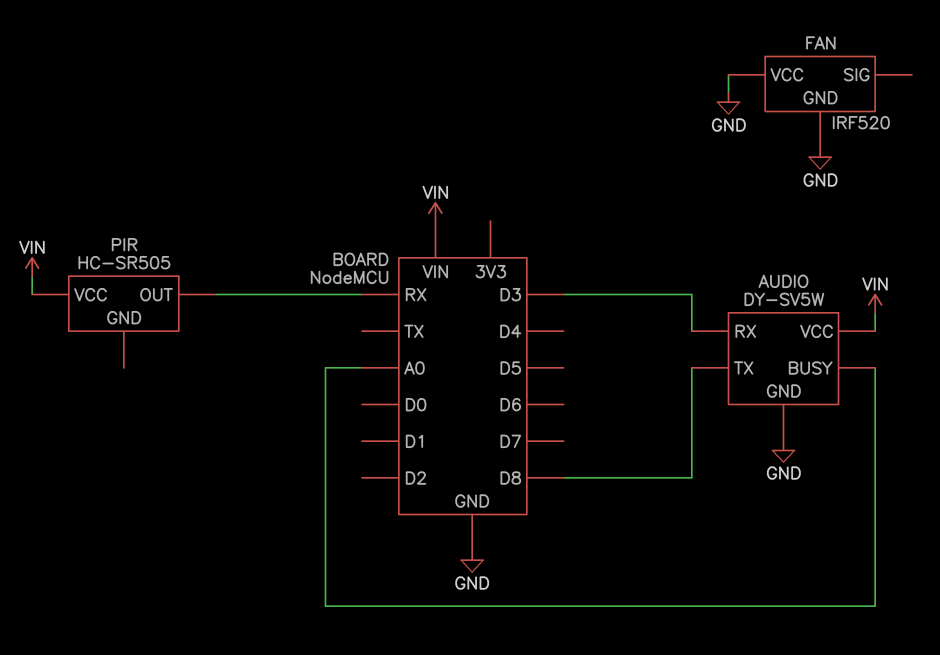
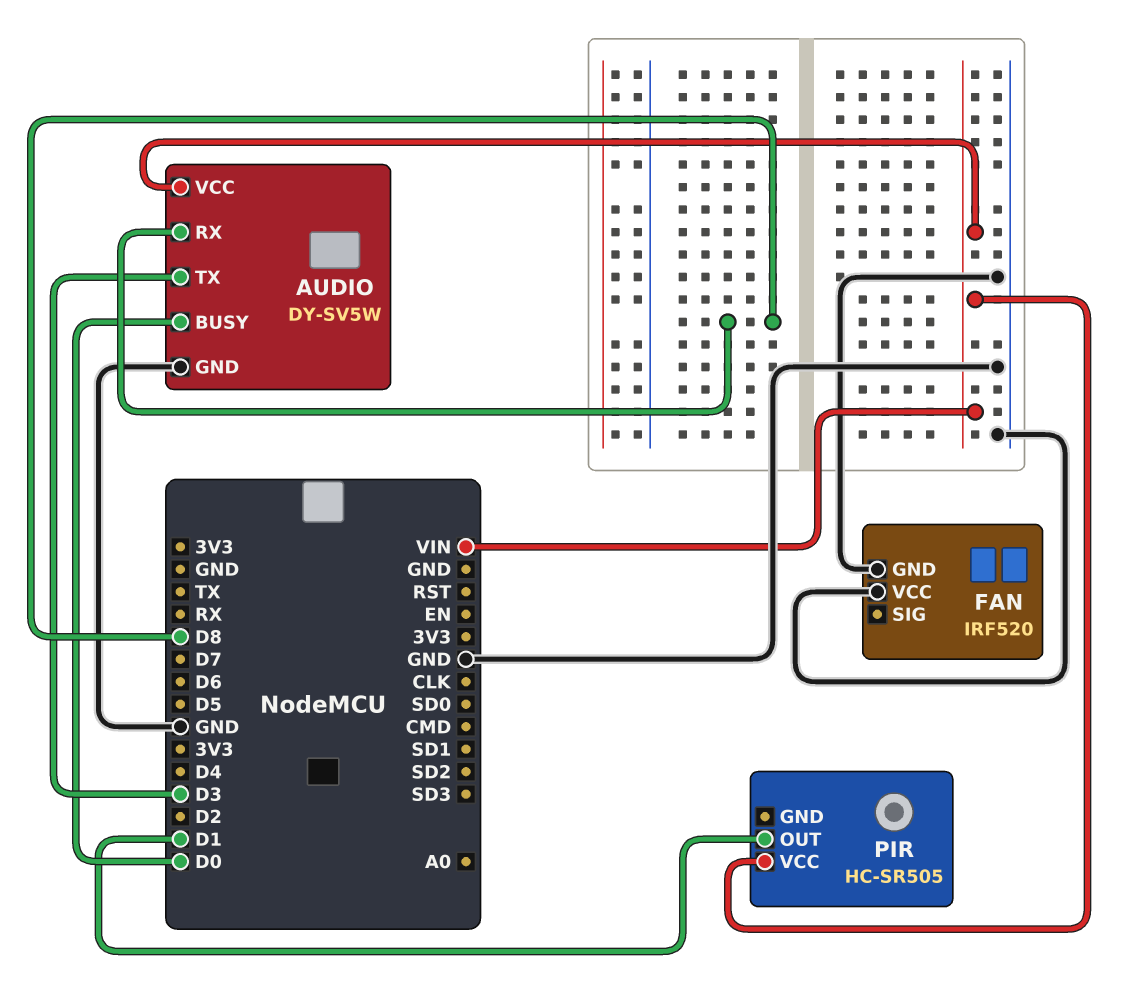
AUDIO pin BUSY: A0 -> D0
AUDIO pin RX: D3 -> D8
AUDIO pin TX: D8 -> D3
PIR pin OUT: RX -> D1

